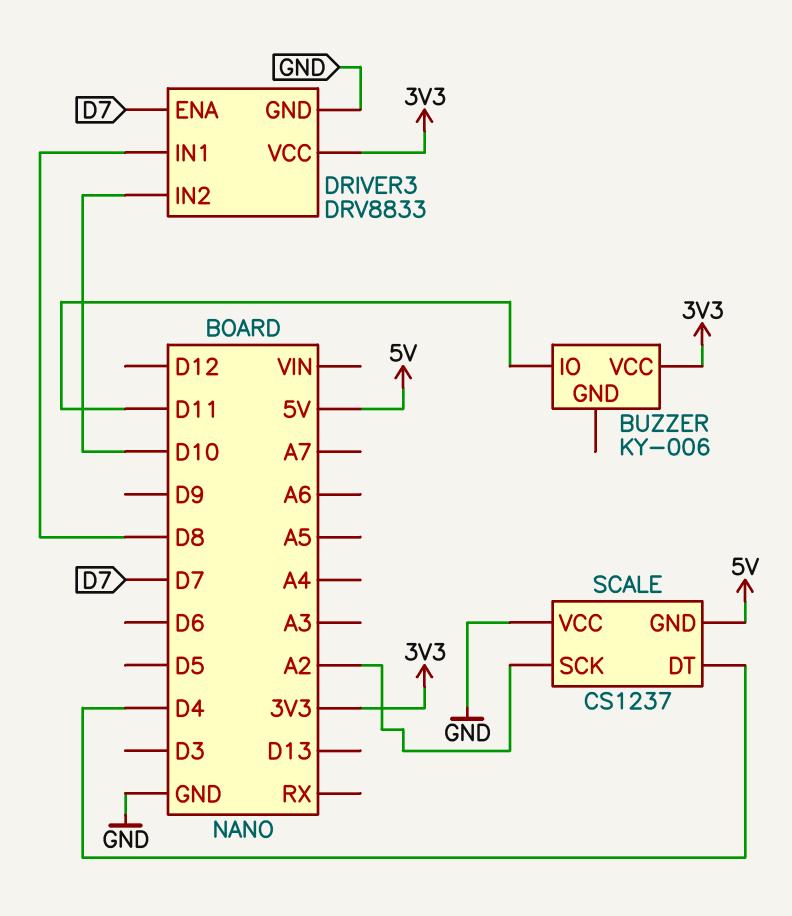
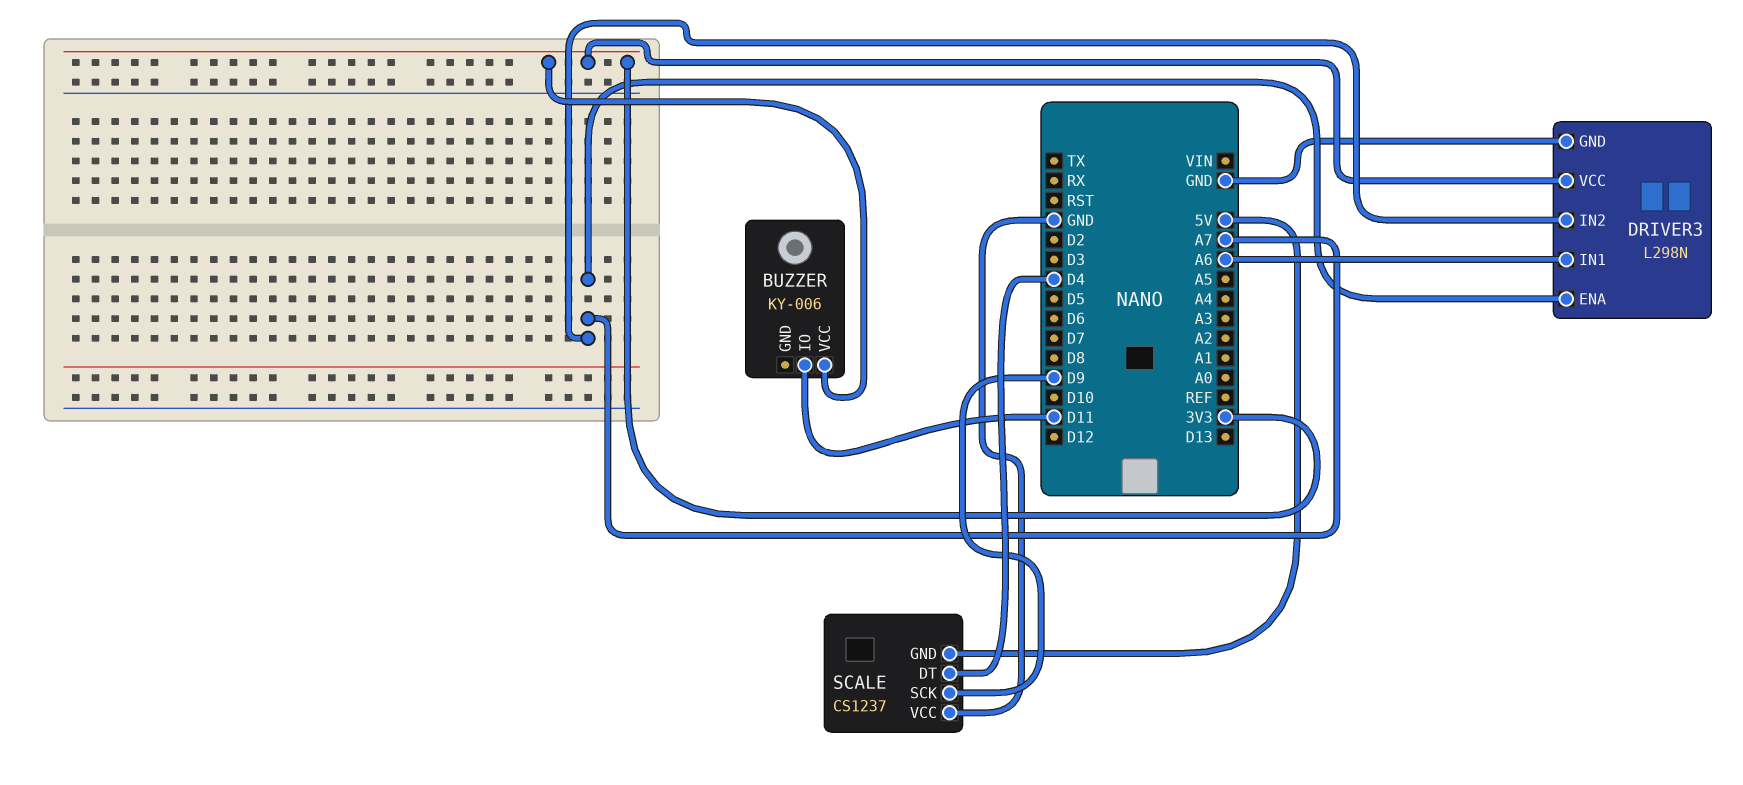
DRIVER3: DRV8833 -> L298N
DRIVER3 pin ENA: D7 -> A7
DRIVER3 pin IN1: D8 -> A6
DRIVER3 pin IN2: D10 -> A7
SCALE pin SCK: A2 -> D9

